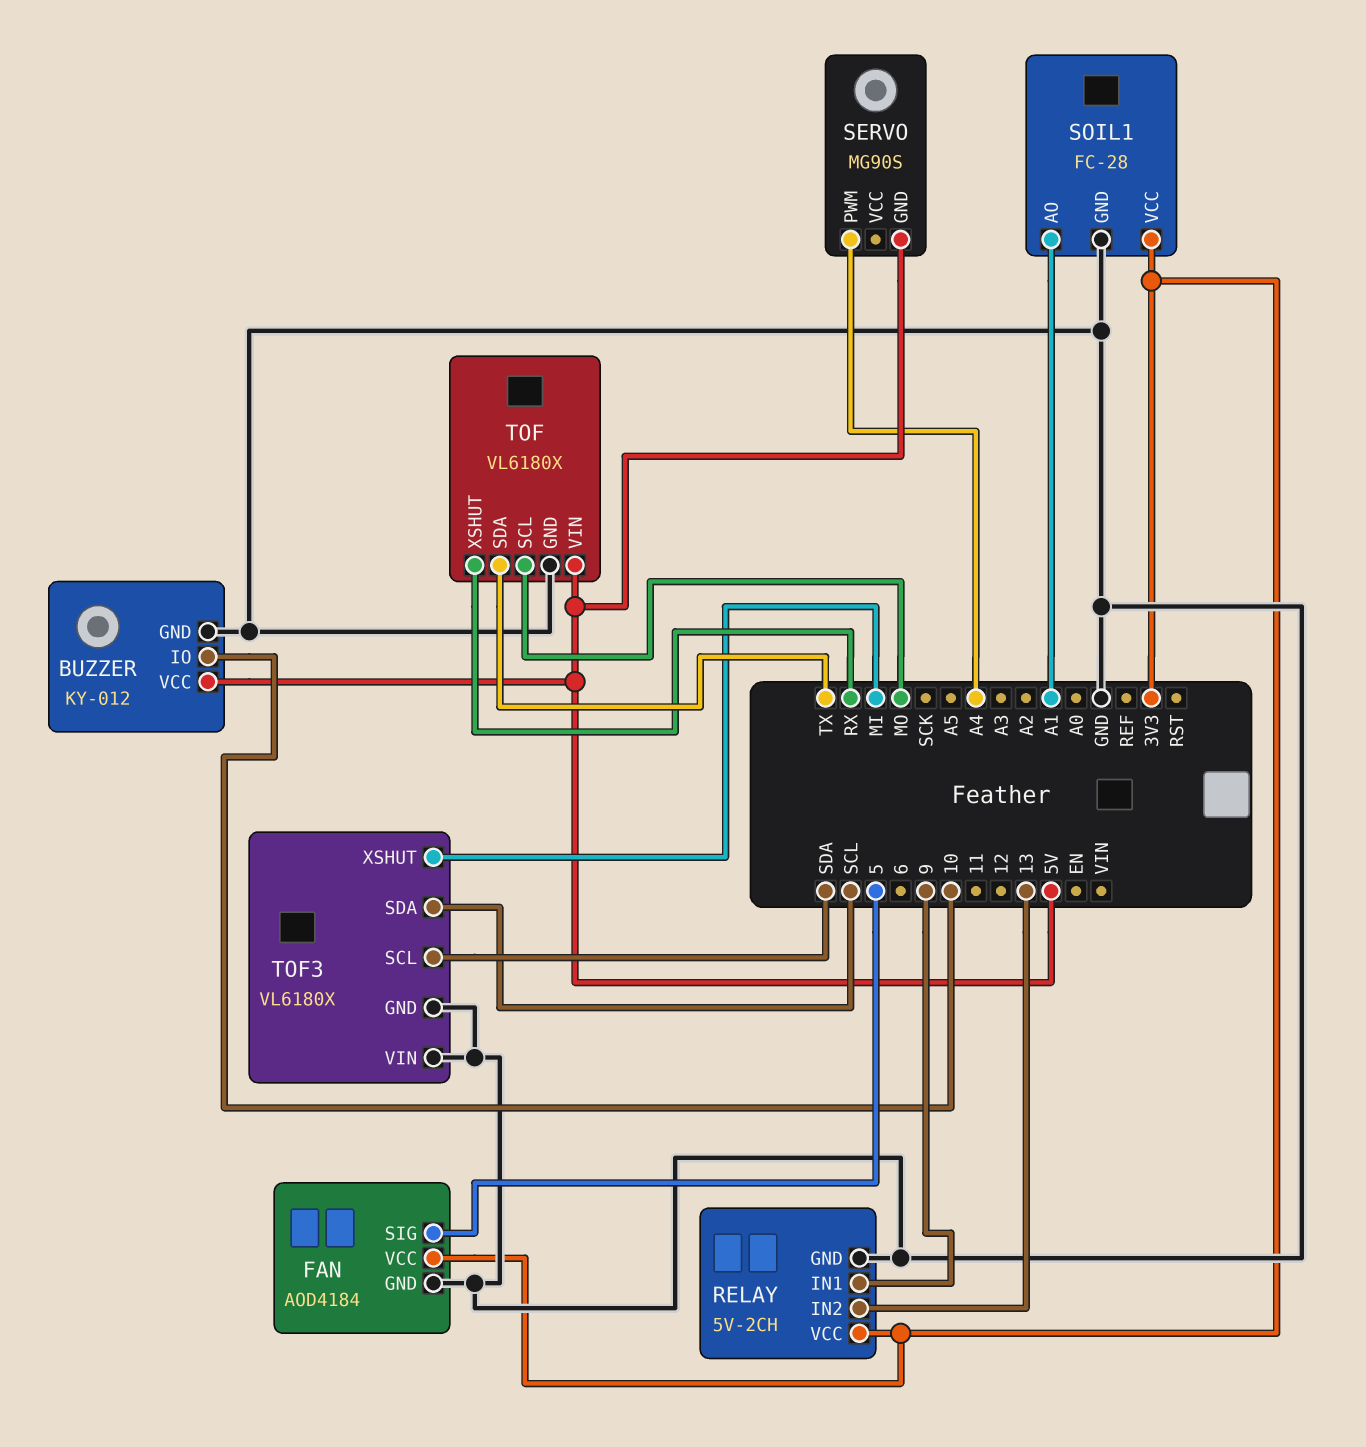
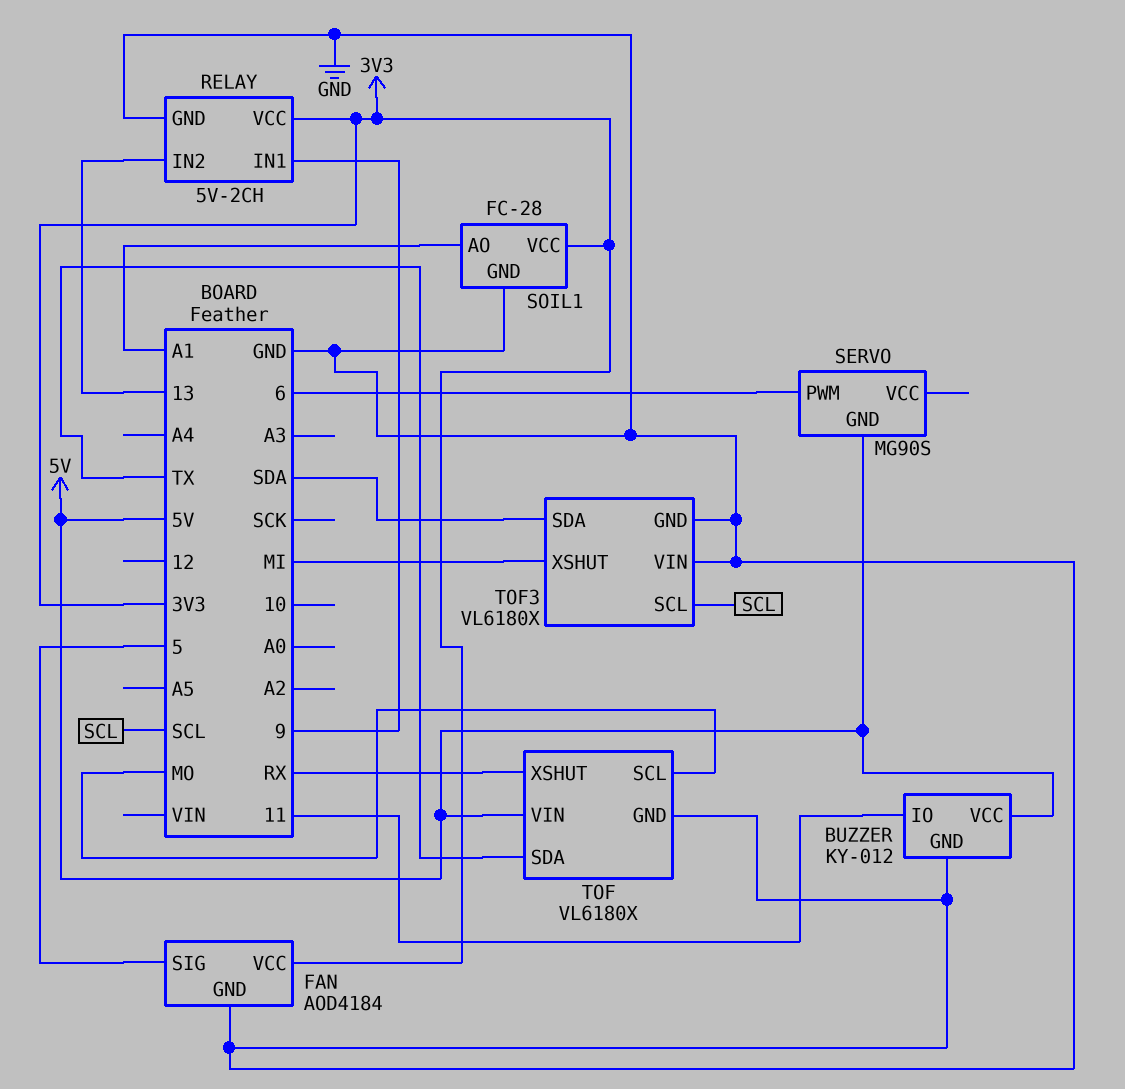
BUZZER pin IO: 10 -> 11
SERVO pin PWM: A4 -> 6
TOF3 pin SCL: SDA -> SCL
TOF3 pin SDA: SCL -> SDA

